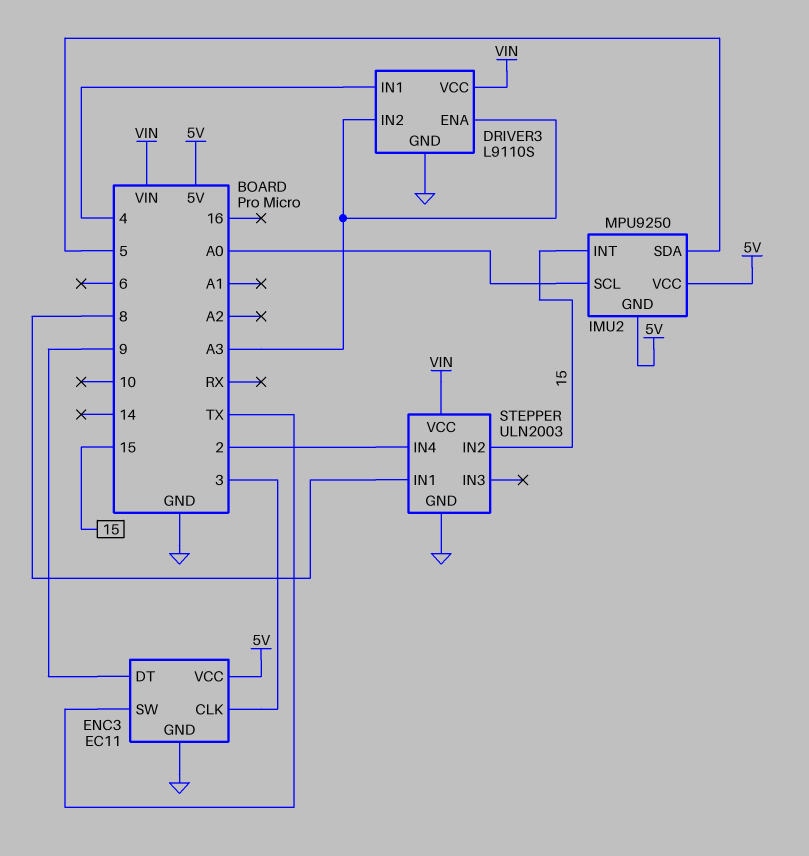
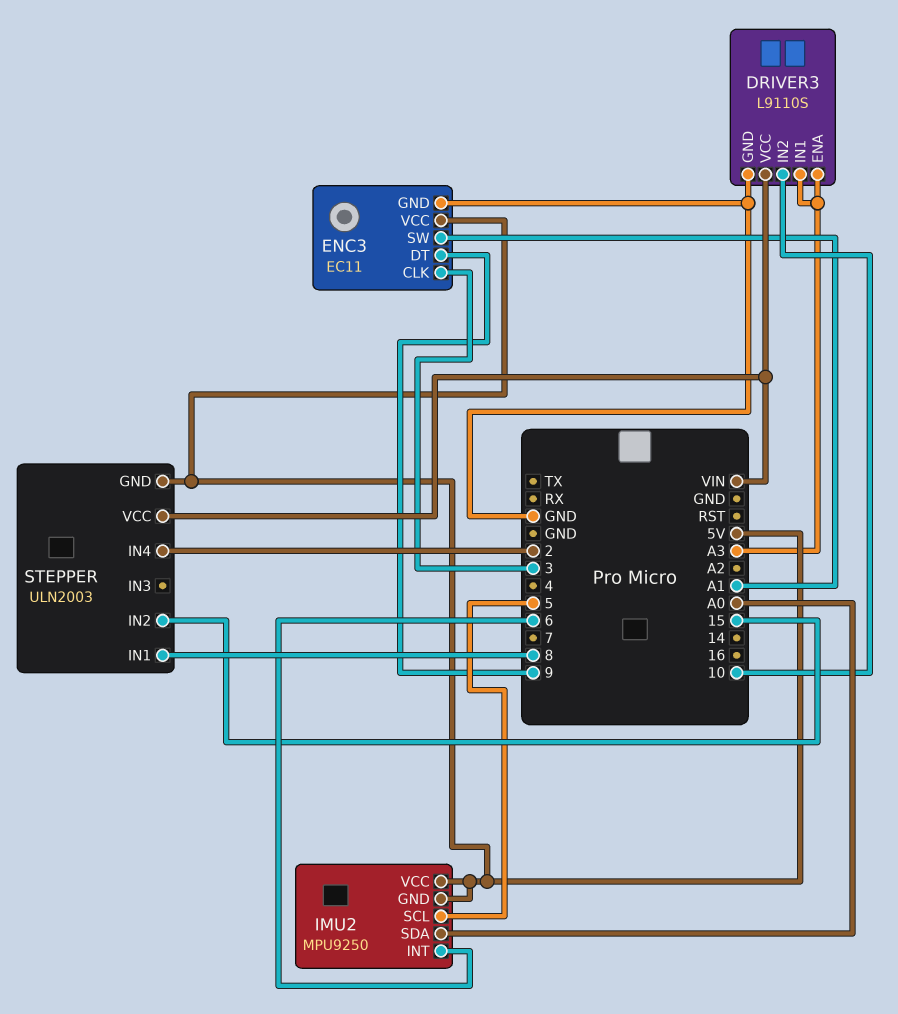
DRIVER3 pin IN1: 4 -> A3
DRIVER3 pin IN2: A3 -> 10
ENC3 pin SW: TX -> A1
IMU2 pin INT: 15 -> 6
IMU2 pin SCL: A0 -> 5
IMU2 pin SDA: 5 -> A0
STEPPER pin GND: GND -> 5V

